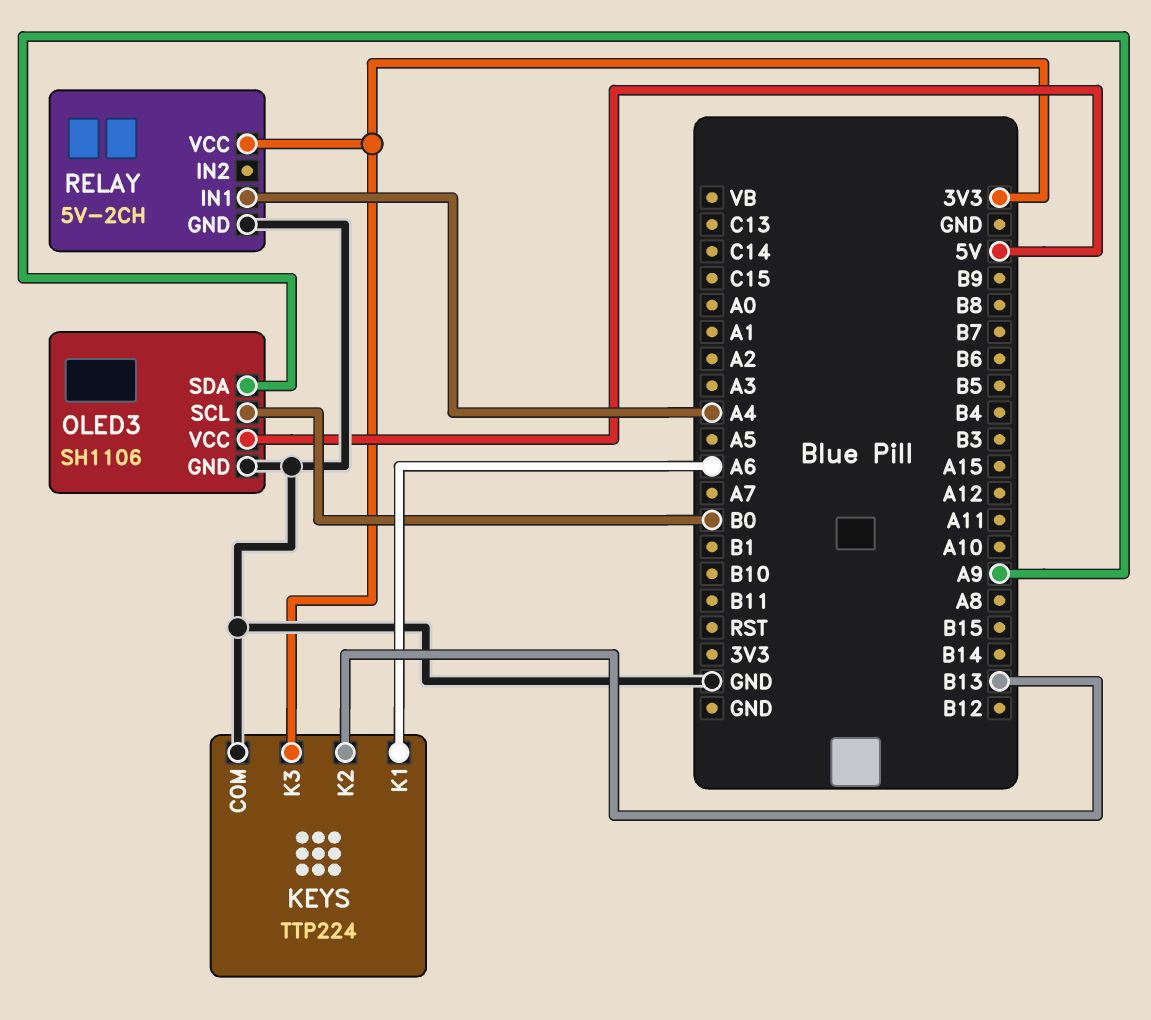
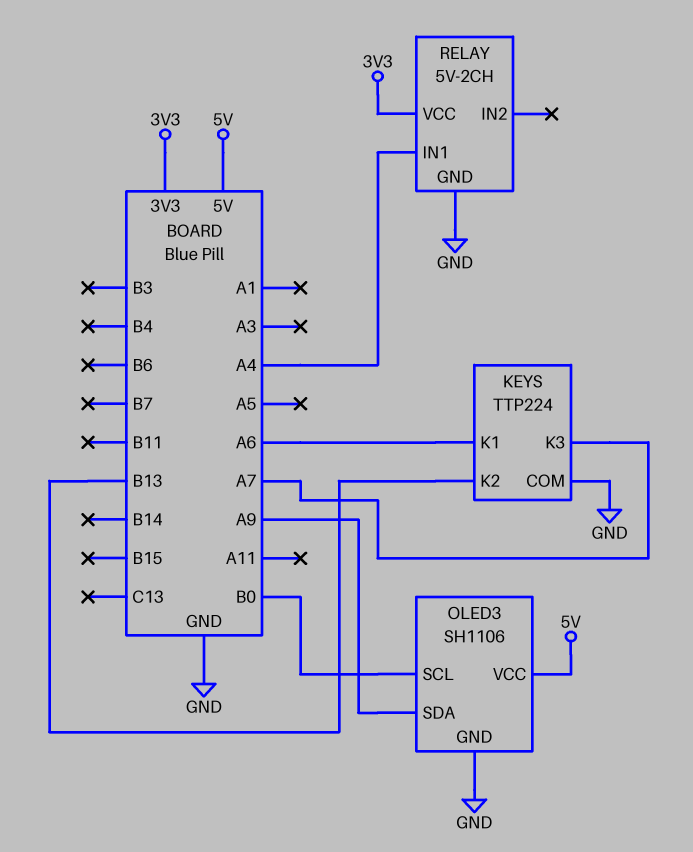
KEYS pin K3: 3V3 -> A7

